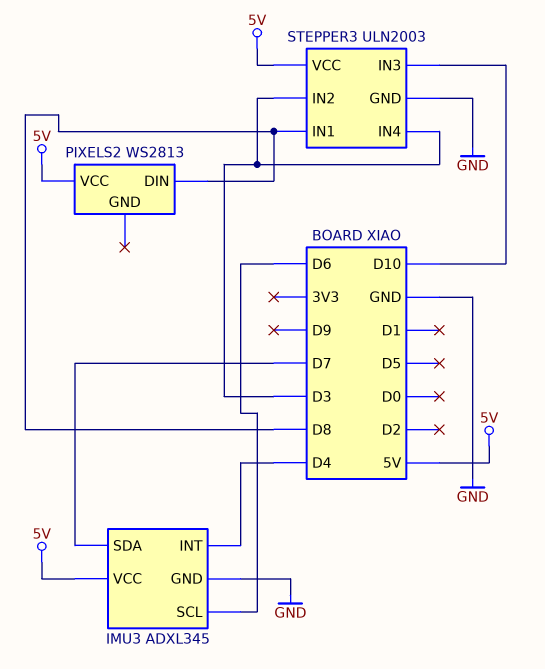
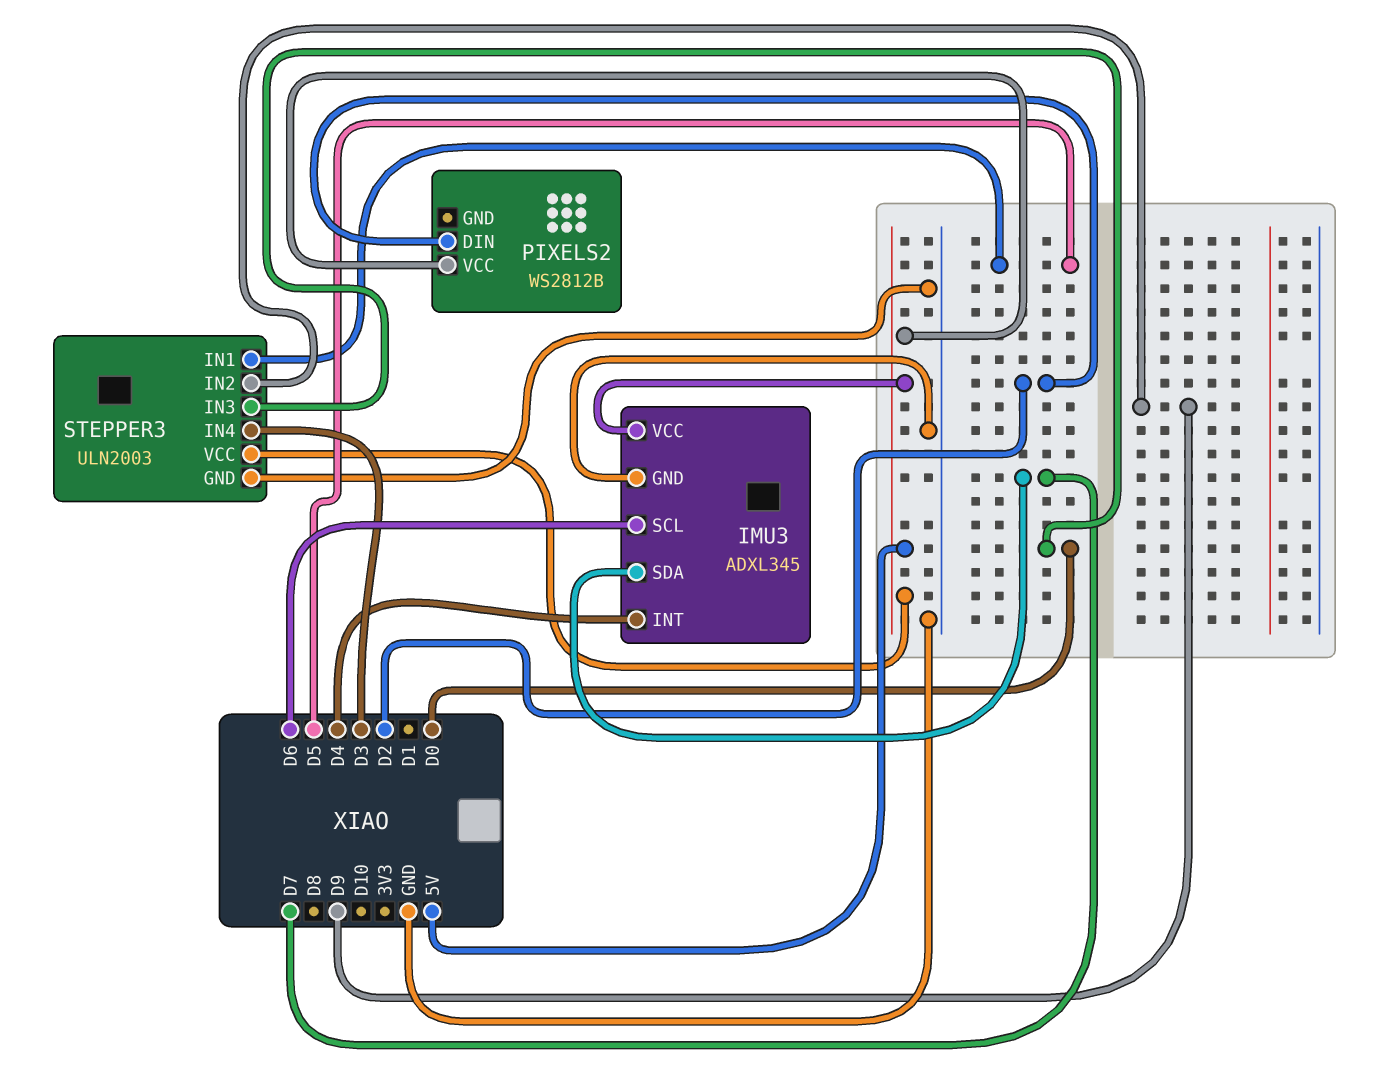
PIXELS2: WS2813 -> WS2812B
PIXELS2 pin DIN: D8 -> D2
STEPPER3 pin IN1: D8 -> D5
STEPPER3 pin IN2: D3 -> D9
STEPPER3 pin IN3: D10 -> D0

